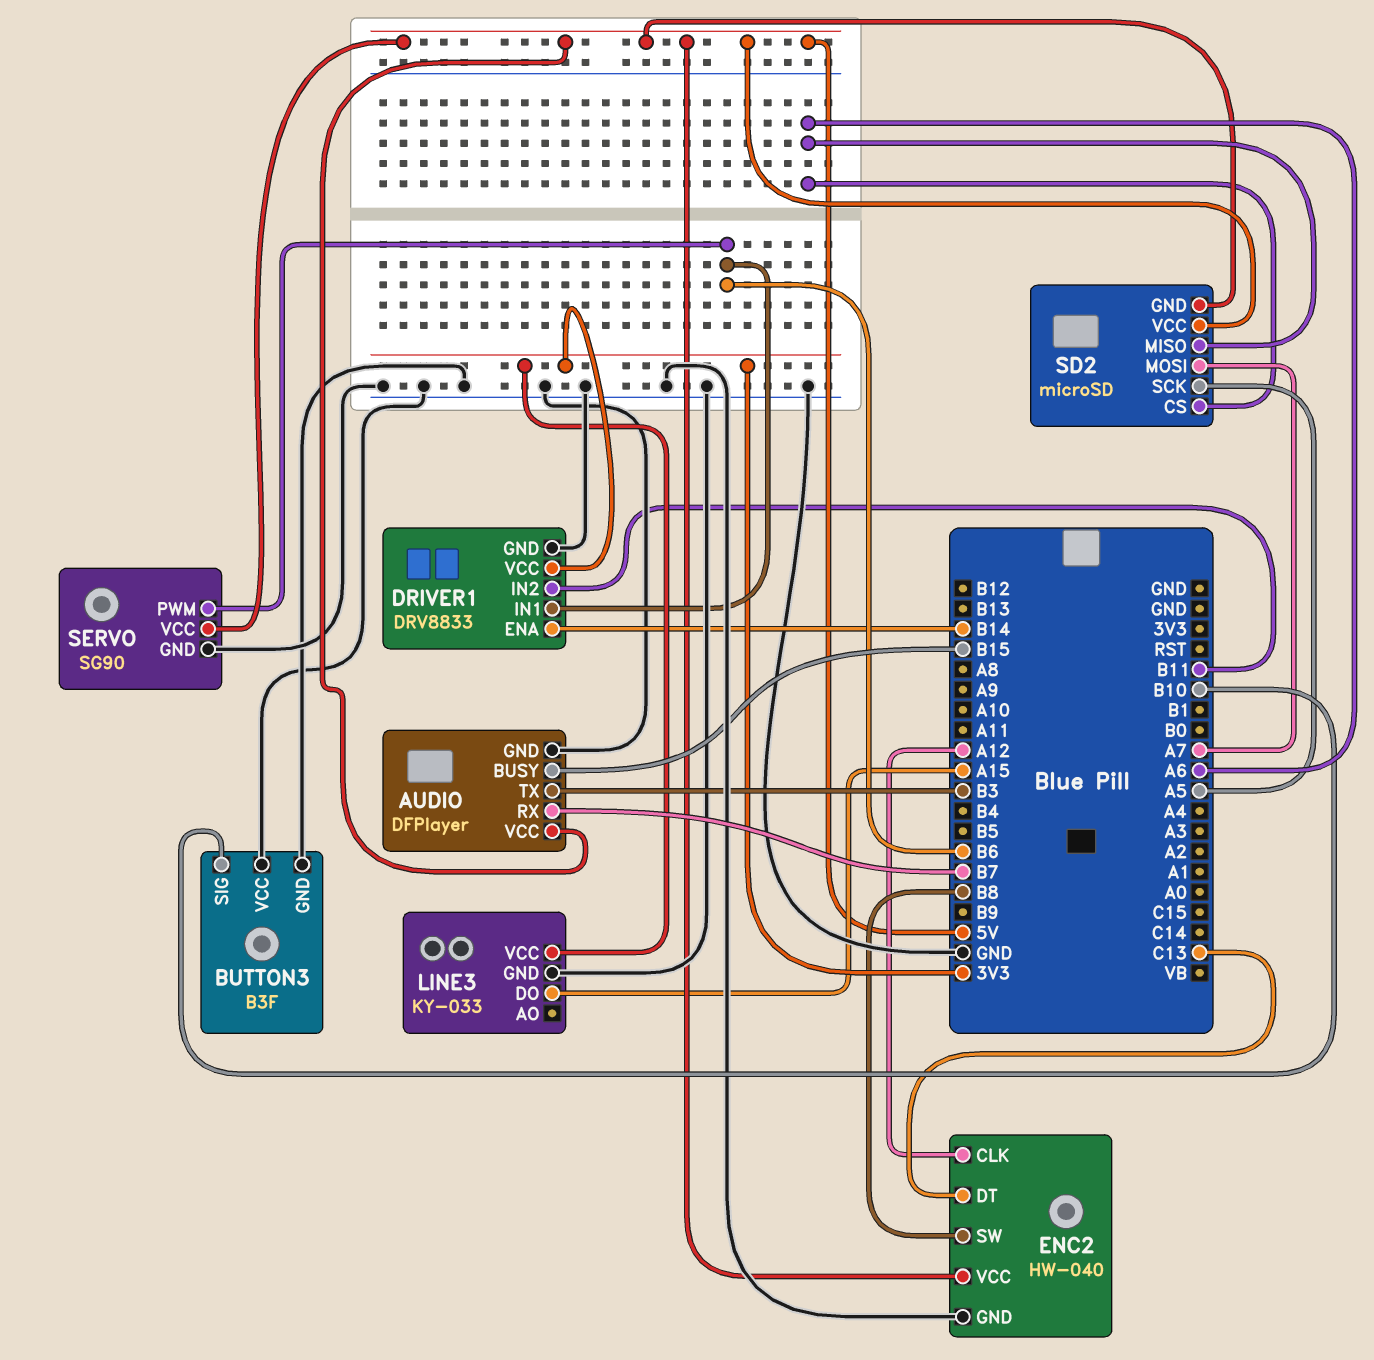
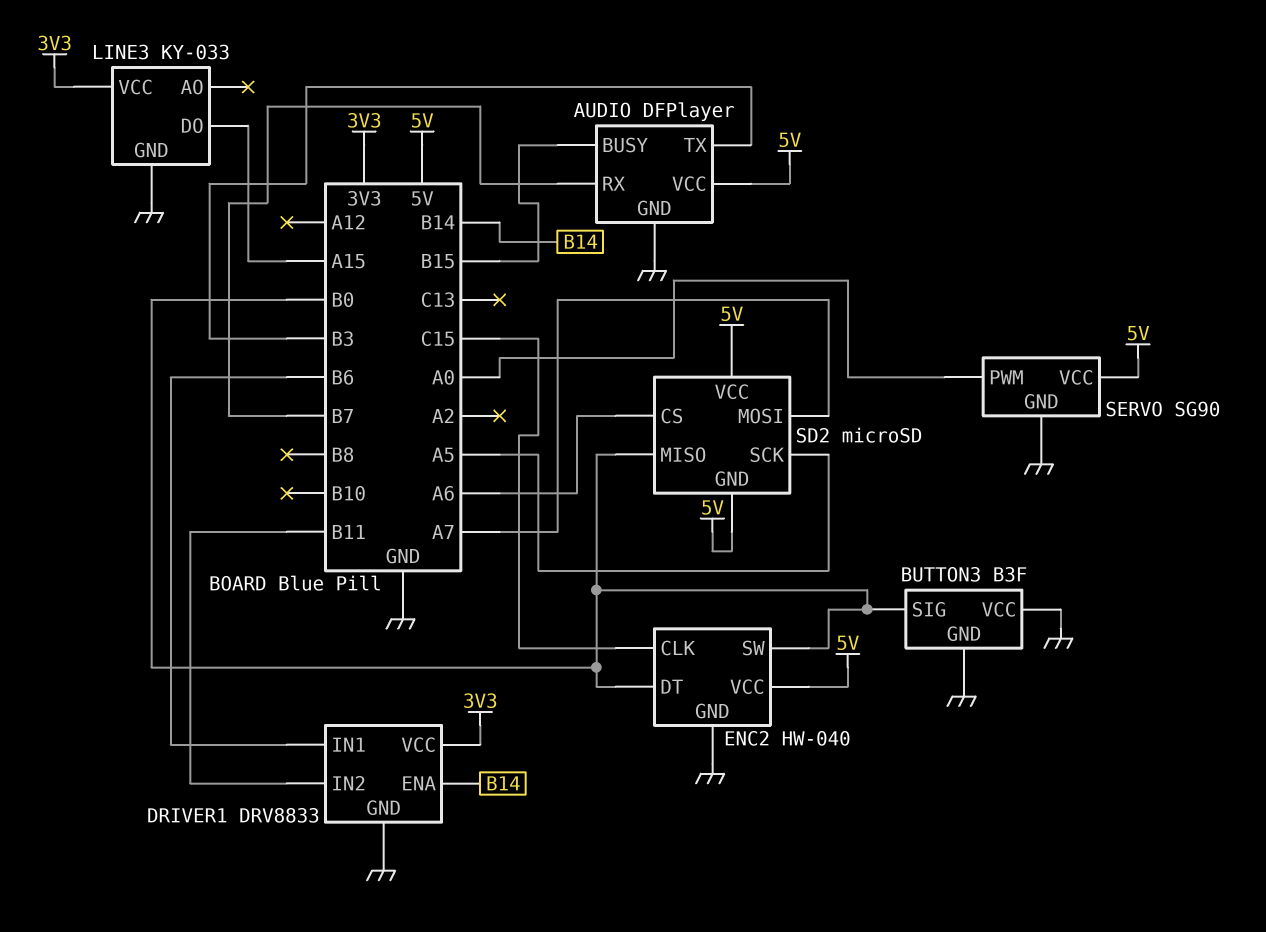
BUTTON3 pin SIG: B10 -> B0
ENC2 pin CLK: A12 -> C15
ENC2 pin DT: C13 -> B0
ENC2 pin SW: B8 -> B0
SD2 pin MISO: A6 -> B0
SERVO pin PWM: B6 -> A0

